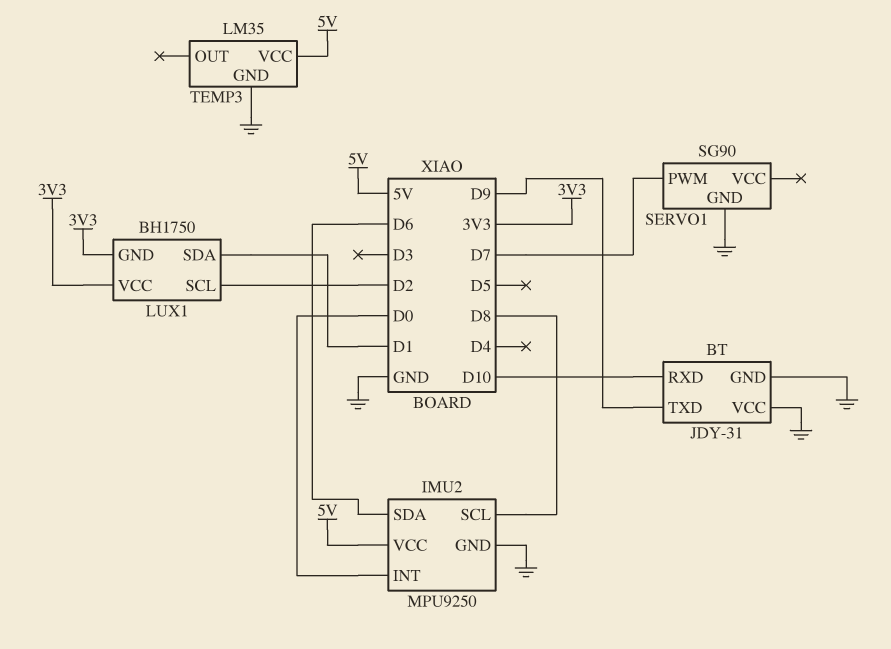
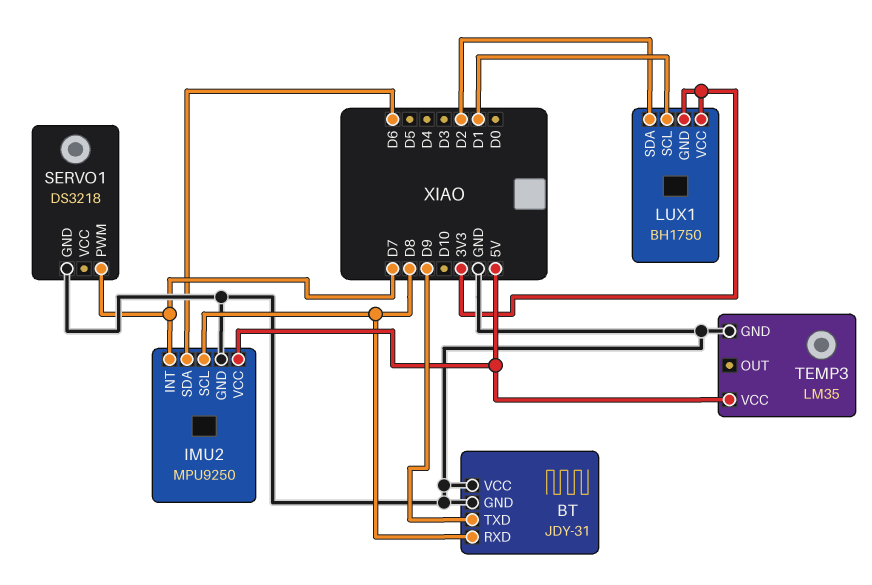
BT pin RXD: D10 -> D8
IMU2 pin INT: D0 -> D7
LUX1 pin SCL: D2 -> D1
LUX1 pin SDA: D1 -> D2
SERVO1: SG90 -> DS3218

